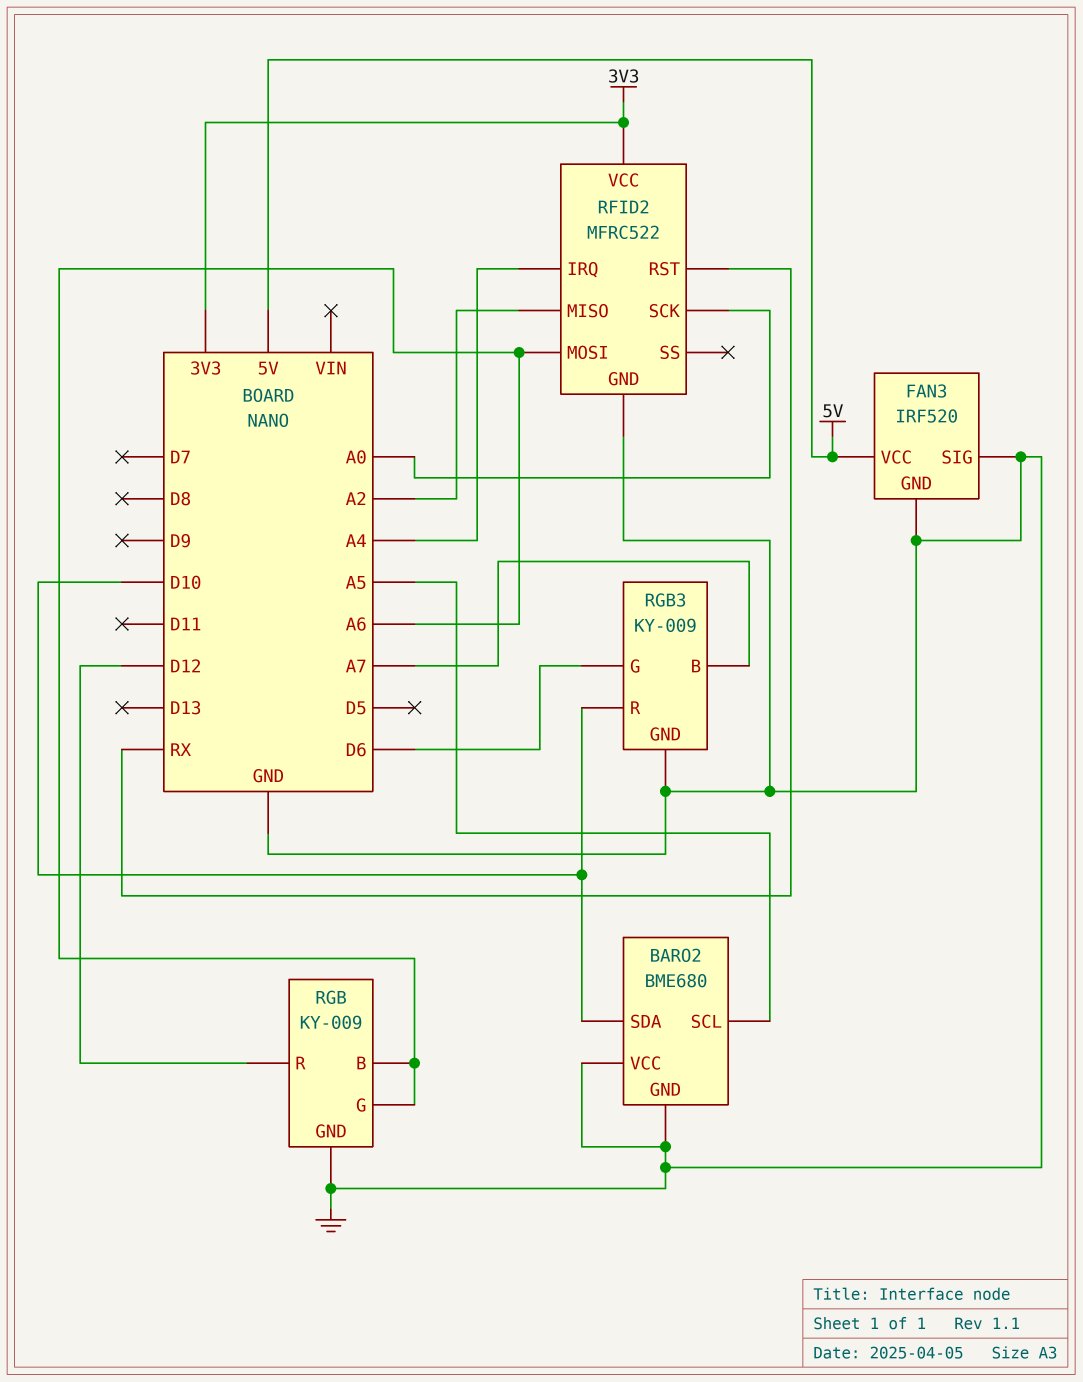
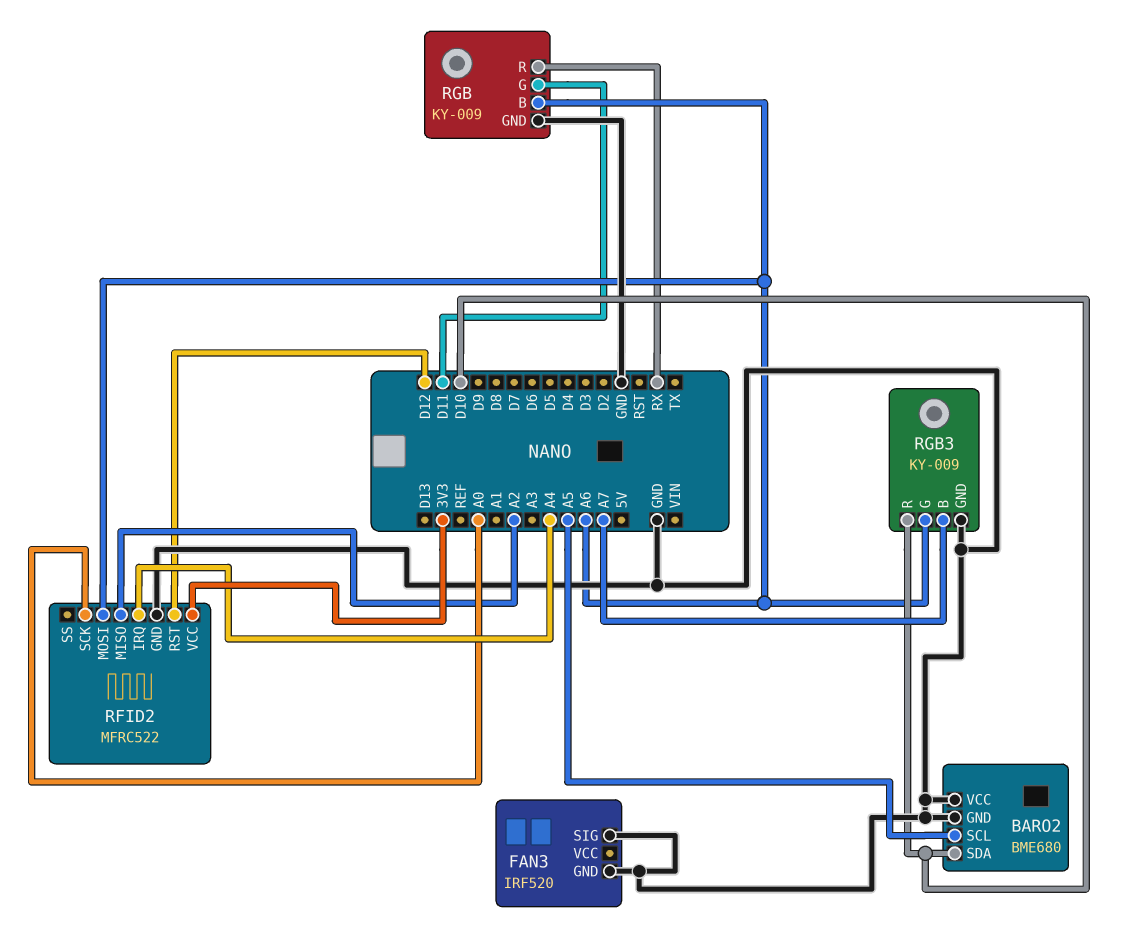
FAN3 pin VCC: 5V -> none
RFID2 pin RST: RX -> D12
RGB pin G: A6 -> D11
RGB pin R: D12 -> RX
RGB3 pin G: D6 -> A6

